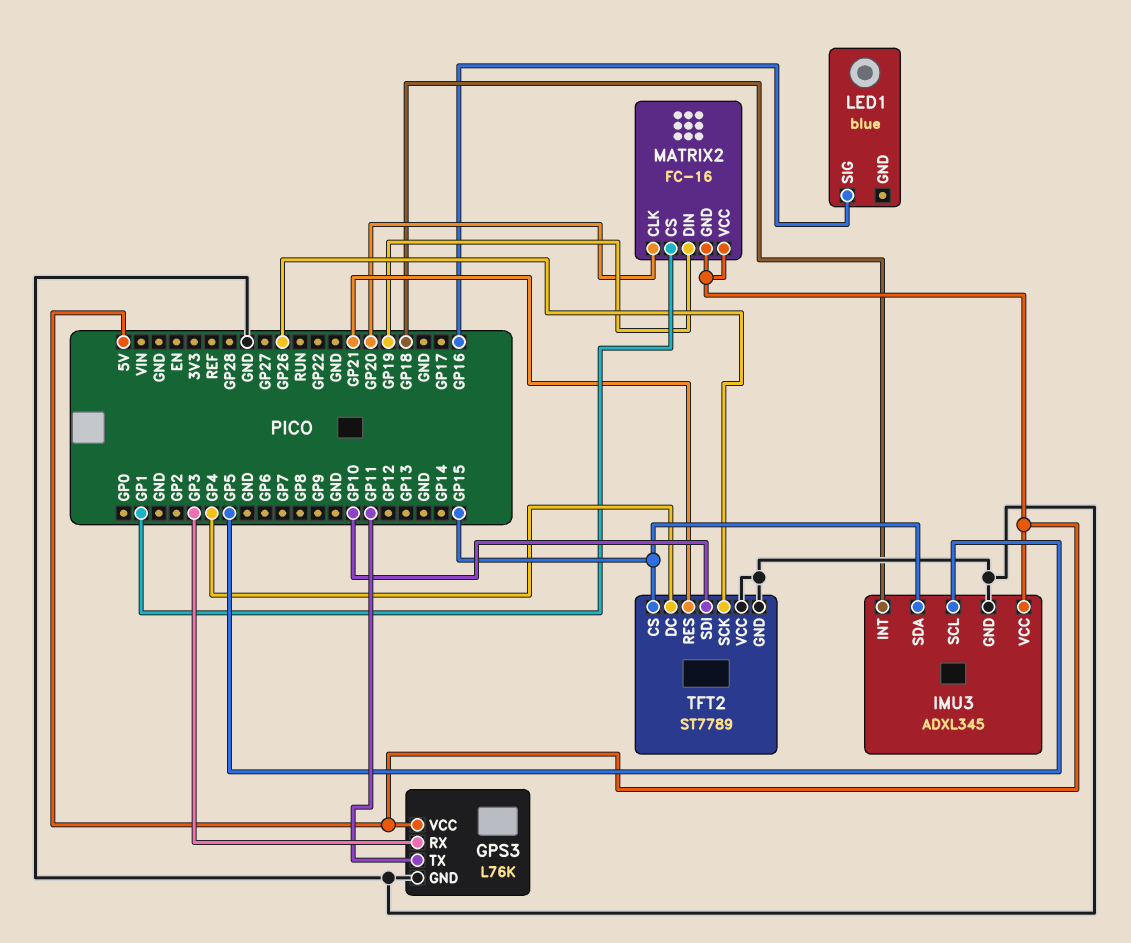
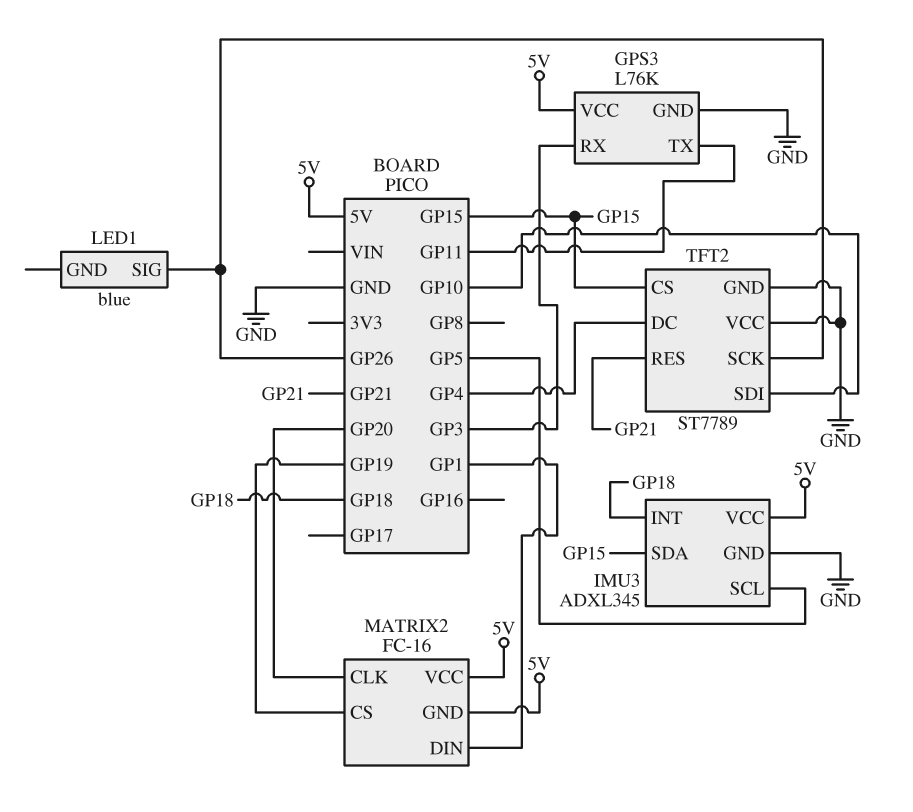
LED1 pin SIG: GP16 -> GP26
MATRIX2 pin CS: GP1 -> GP19
MATRIX2 pin DIN: GP19 -> GP1

